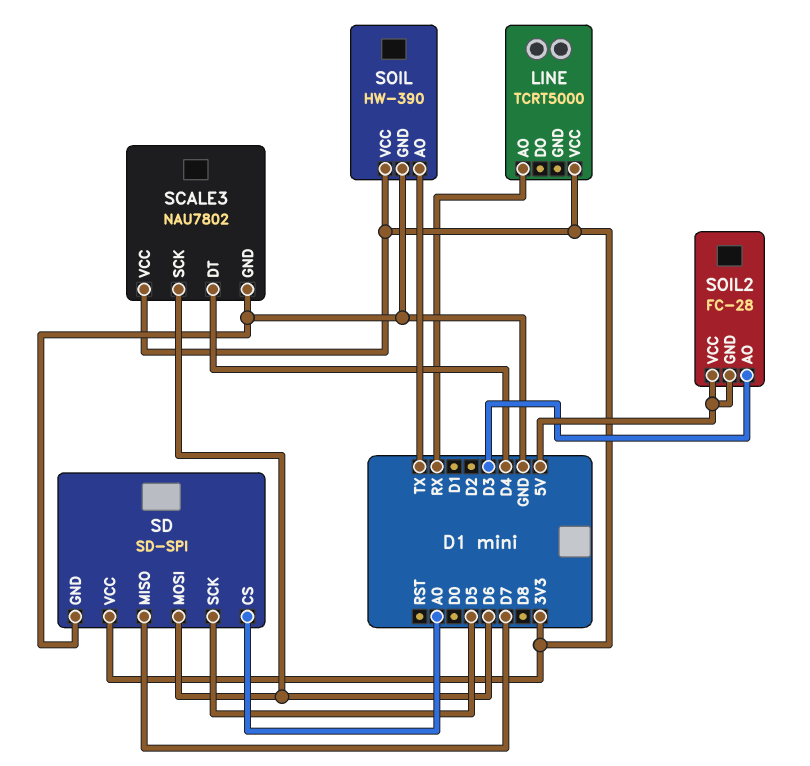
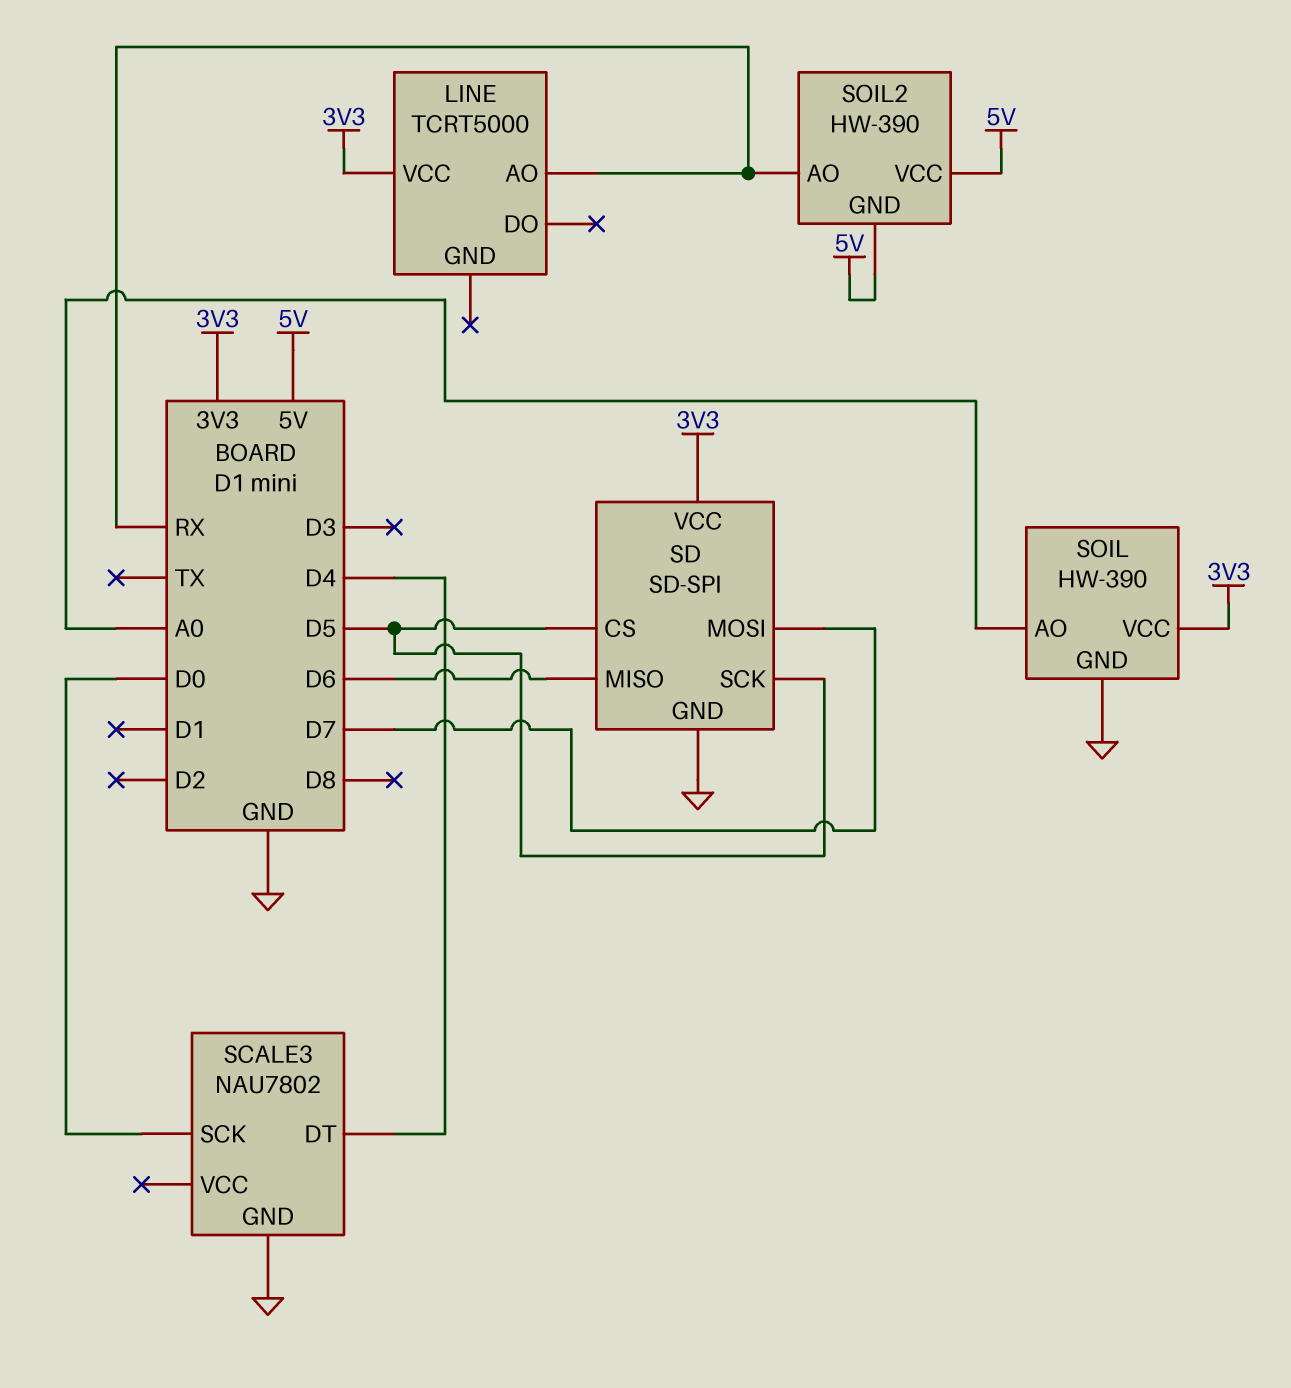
SCALE3 pin SCK: D6 -> D0
SCALE3 pin VCC: 3V3 -> none
SD pin CS: A0 -> D5
SD pin MISO: D7 -> D6
SD pin MOSI: D6 -> D7
SOIL pin AO: TX -> A0
SOIL2: FC-28 -> HW-390
SOIL2 pin AO: D3 -> RX

